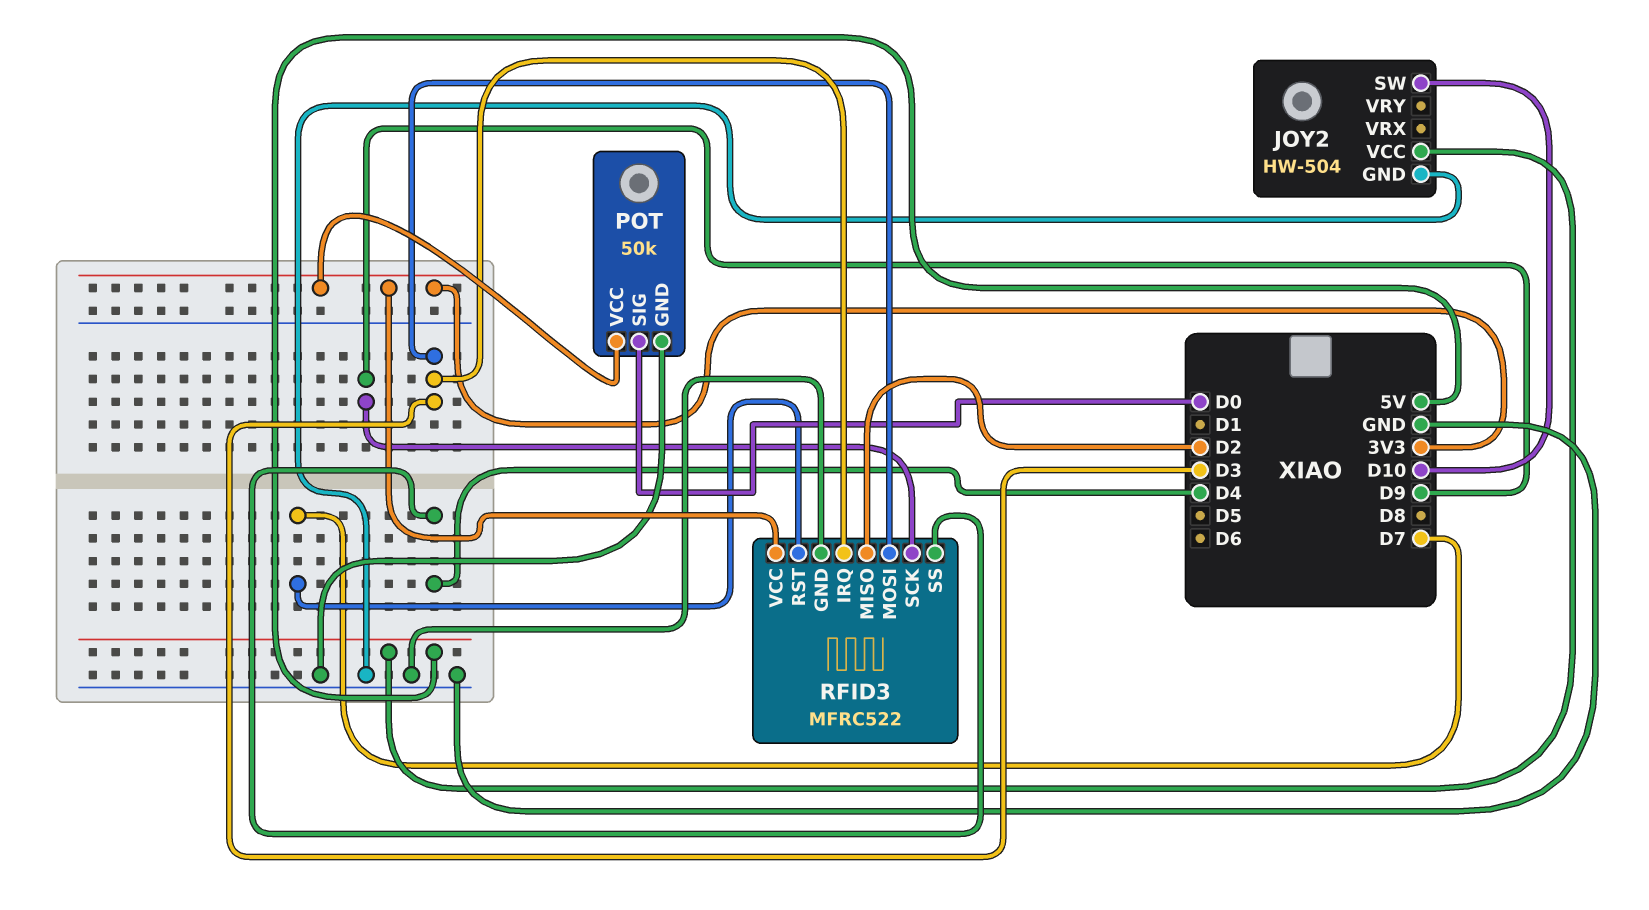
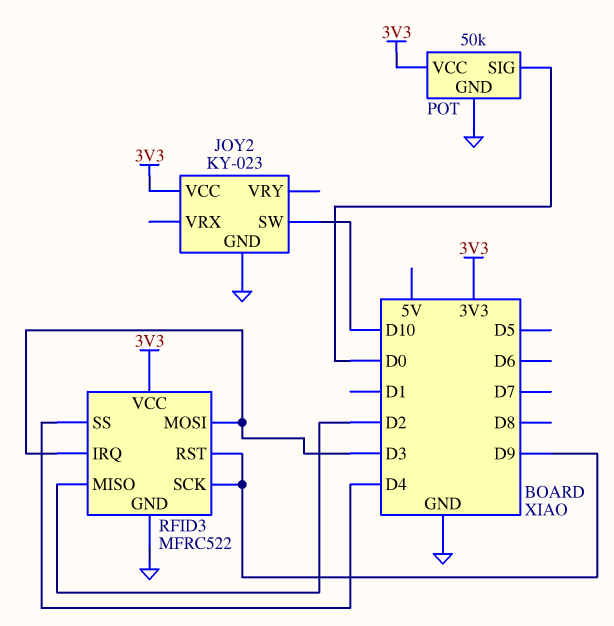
JOY2: HW-504 -> KY-023
JOY2 pin VCC: 5V -> 3V3
RFID3 pin RST: D7 -> D9

